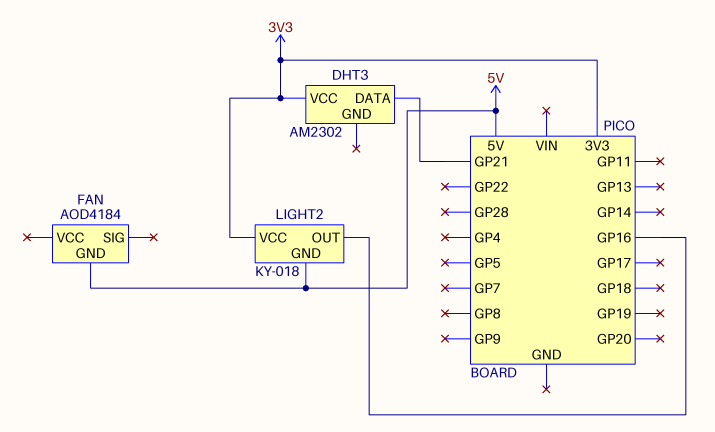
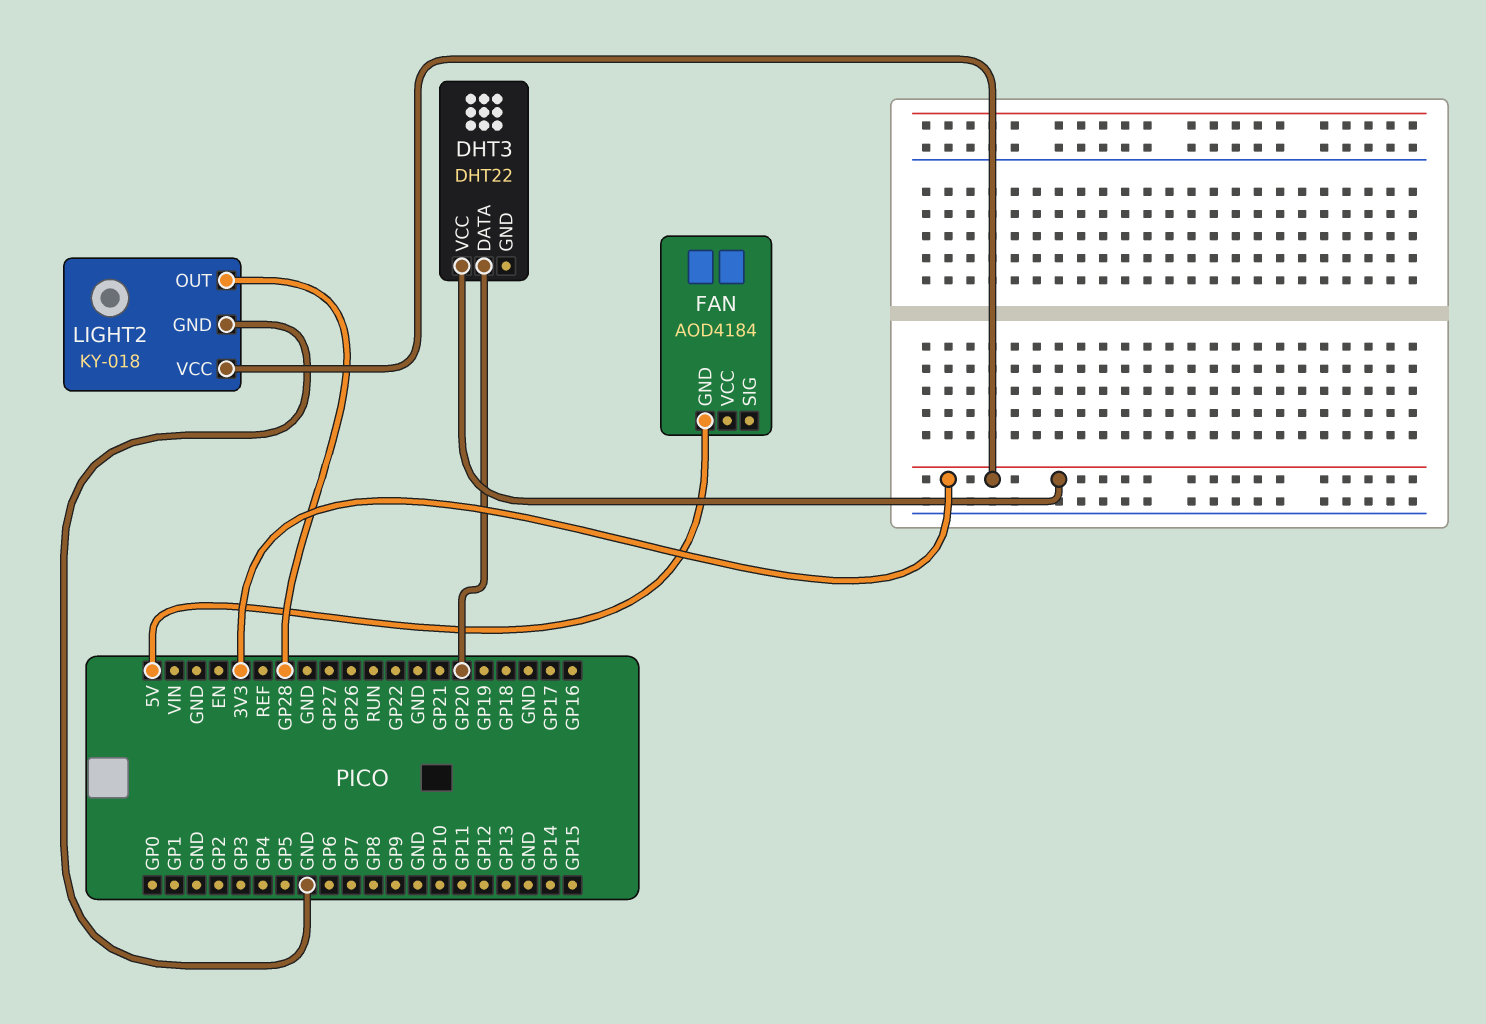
DHT3: AM2302 -> DHT22
DHT3 pin DATA: GP21 -> GP20
LIGHT2 pin GND: 5V -> GND
LIGHT2 pin OUT: GP16 -> GP28

